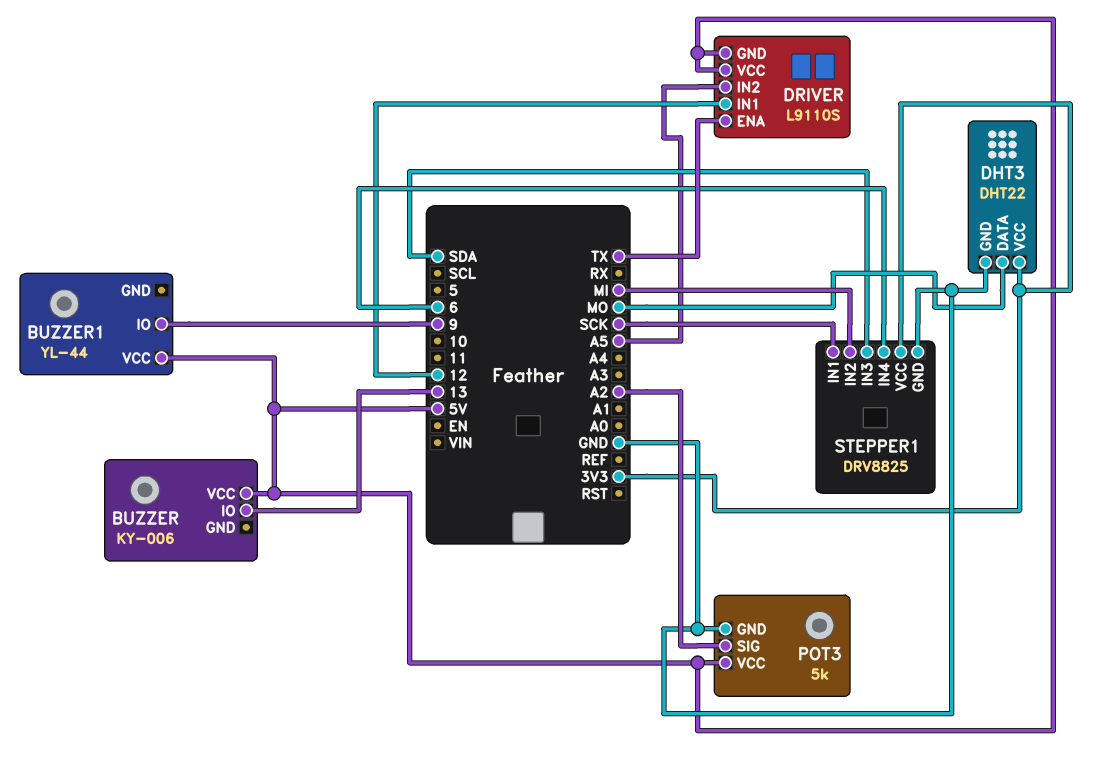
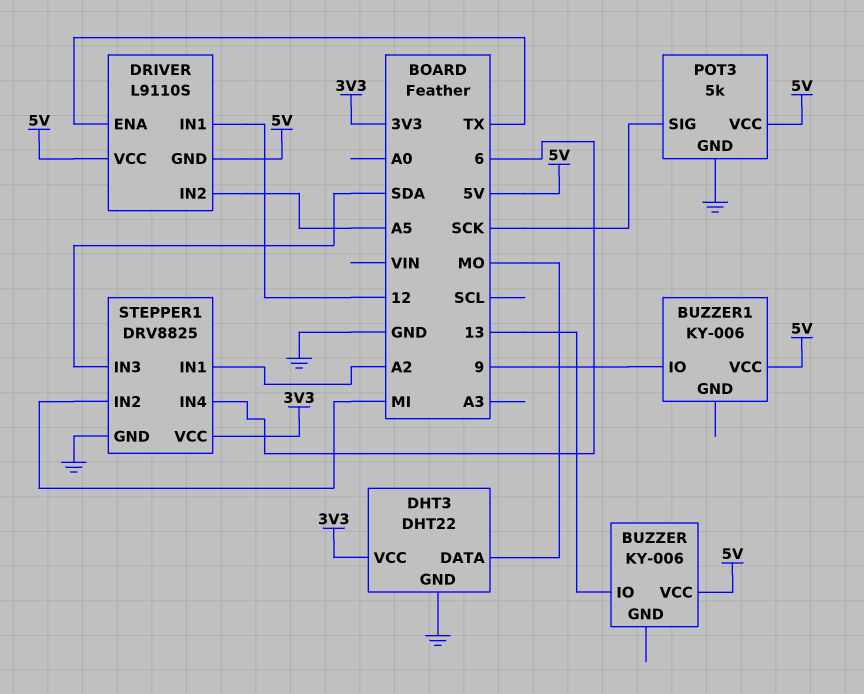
BUZZER1: YL-44 -> KY-006
POT3 pin SIG: A2 -> SCK
STEPPER1 pin IN1: SCK -> A2

